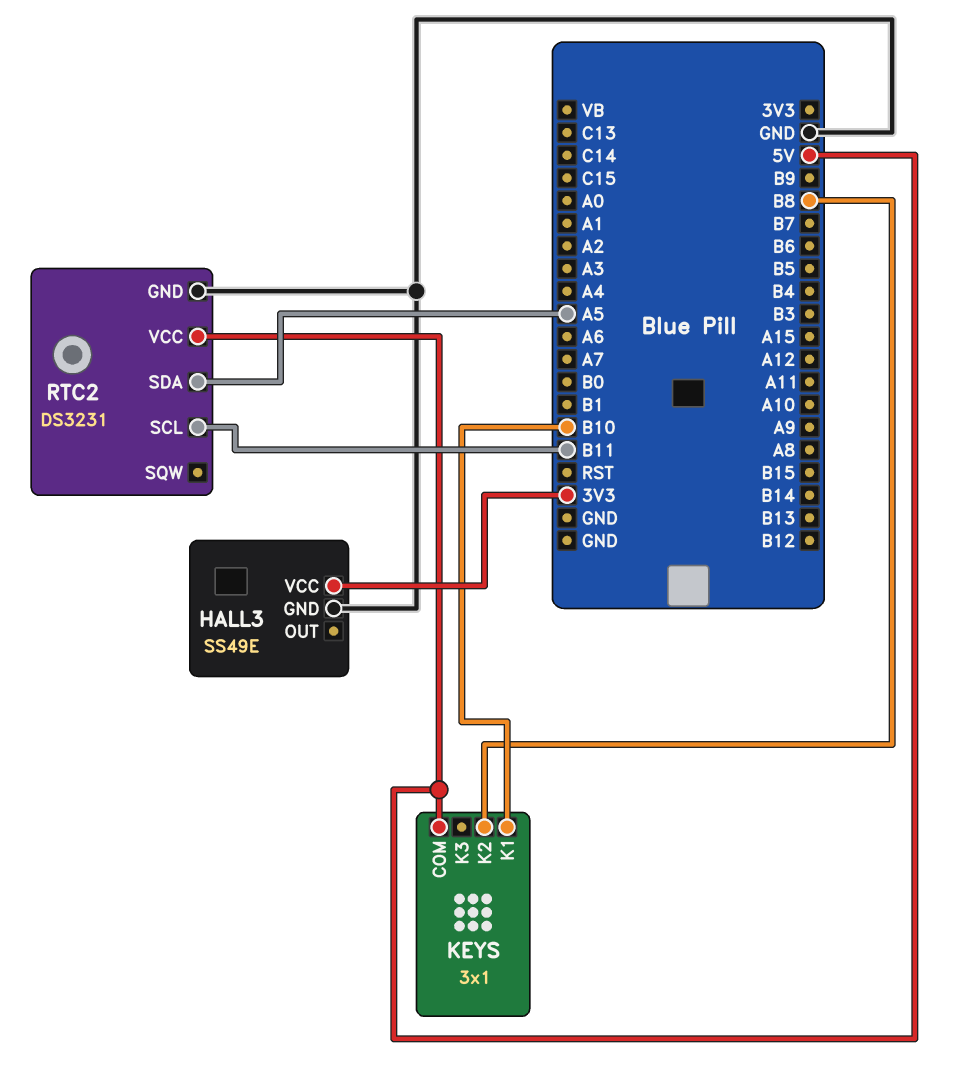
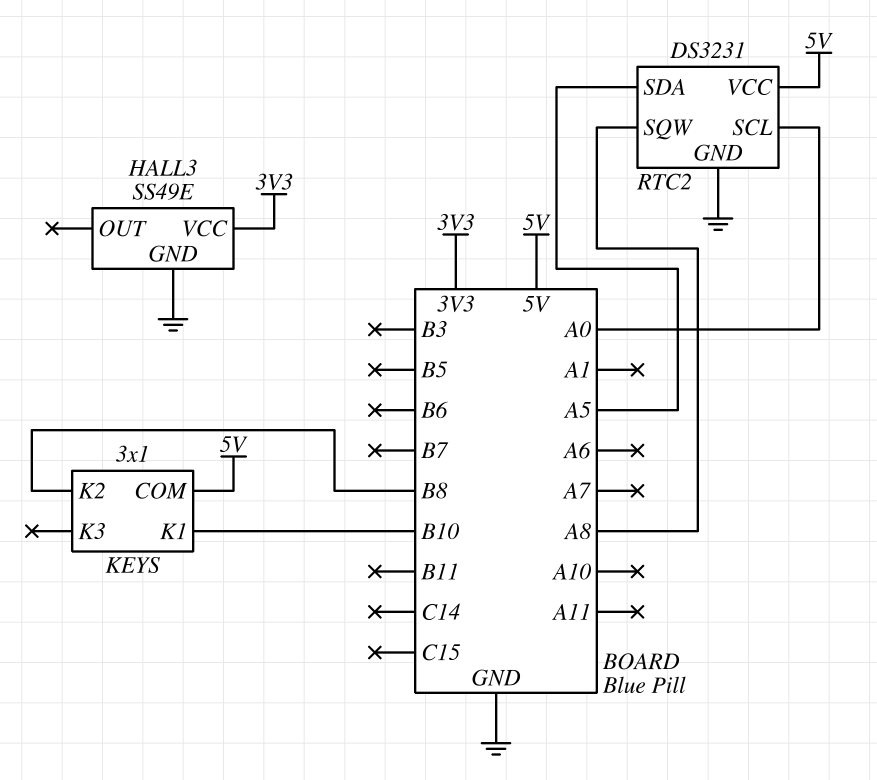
RTC2 pin SCL: B11 -> A0
RTC2 pin SQW: none -> A8

